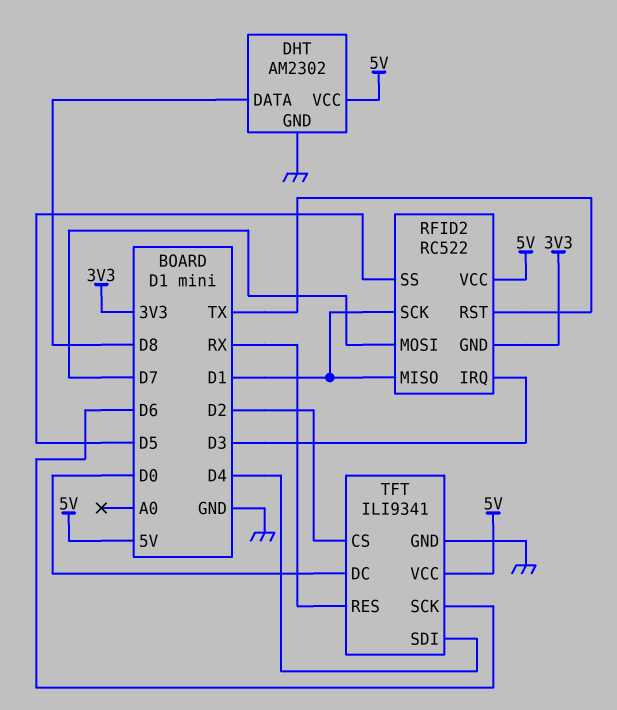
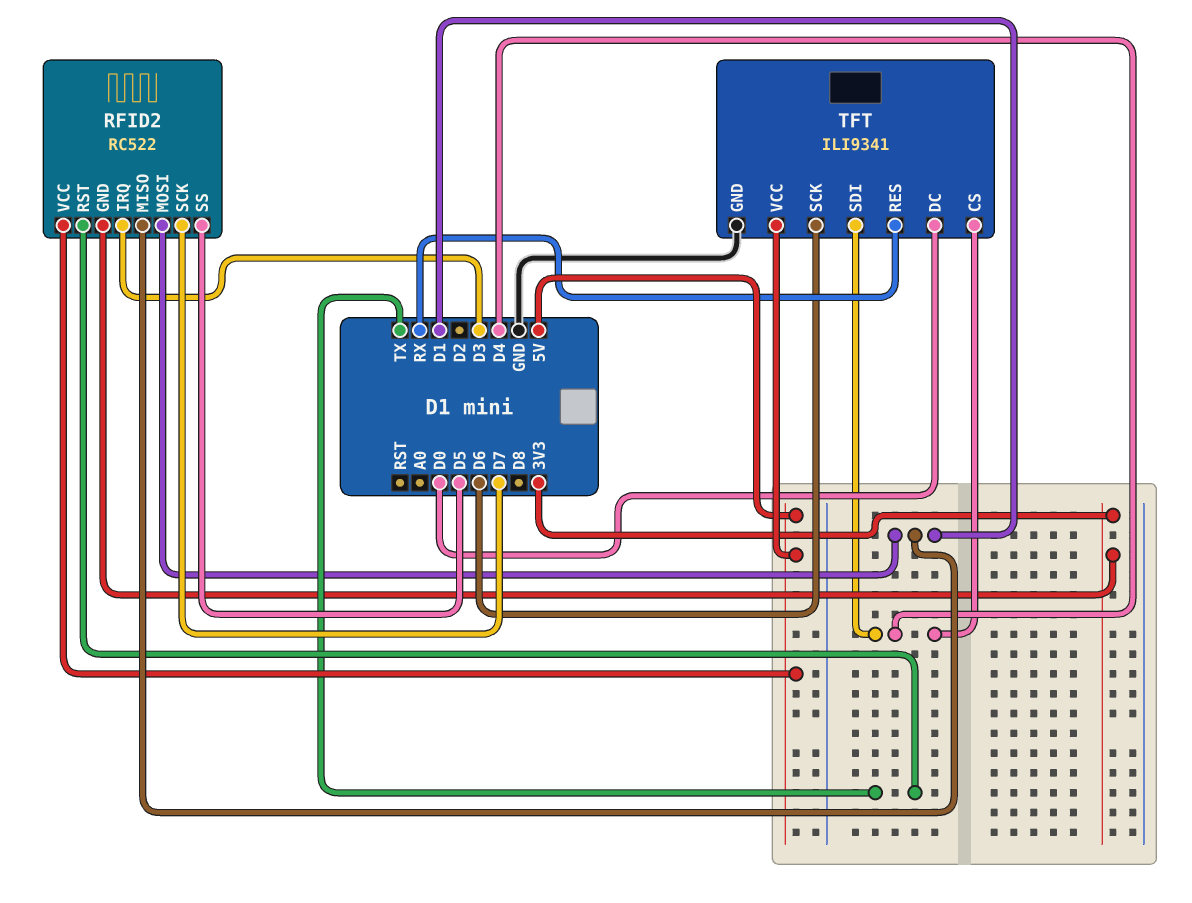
DHT: AM2302 -> none
DHT pin DATA: D8 -> none
DHT pin GND: GND -> none
DHT pin VCC: 5V -> none
RFID2 pin MOSI: D7 -> D1
RFID2 pin SCK: D1 -> D7
TFT pin CS: D2 -> D4

